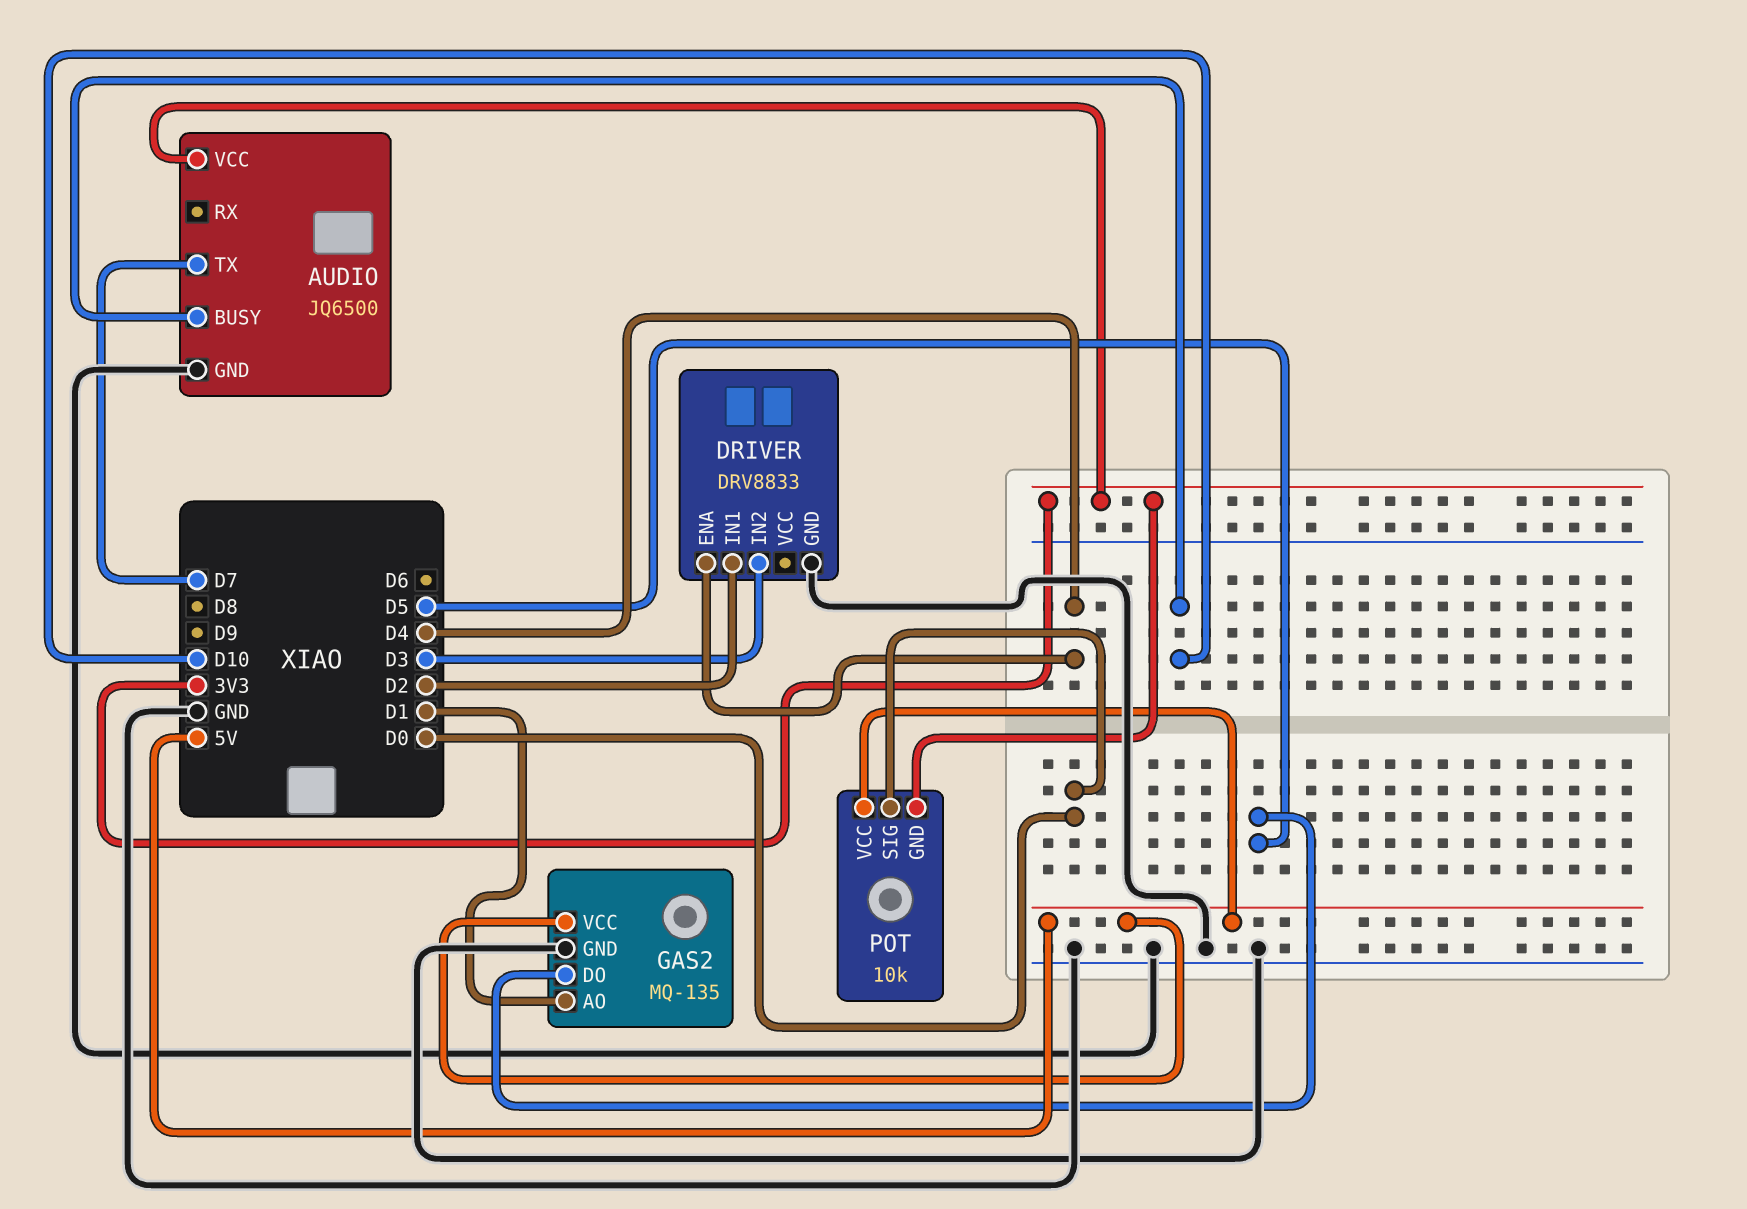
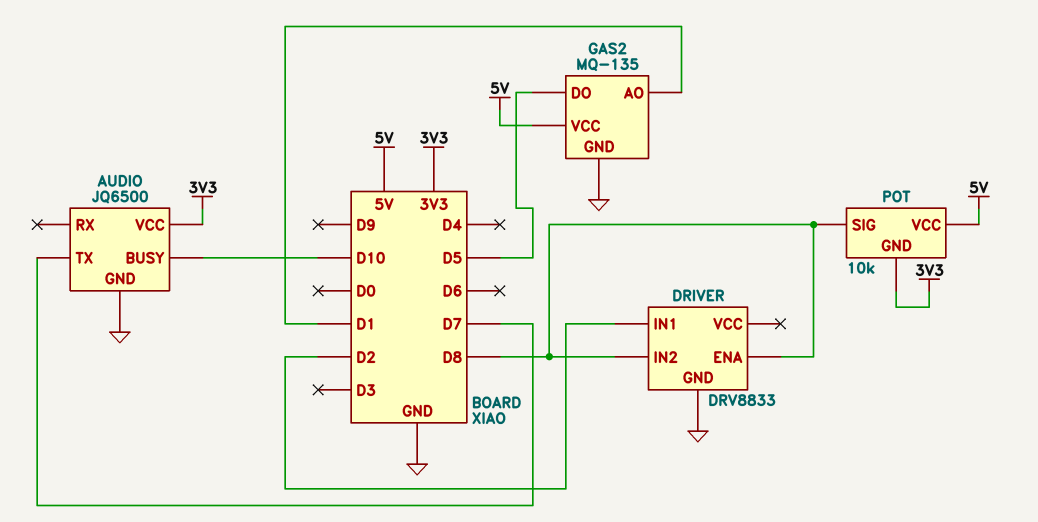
DRIVER pin ENA: D4 -> D8
DRIVER pin IN2: D3 -> D8
POT pin SIG: D0 -> D8

